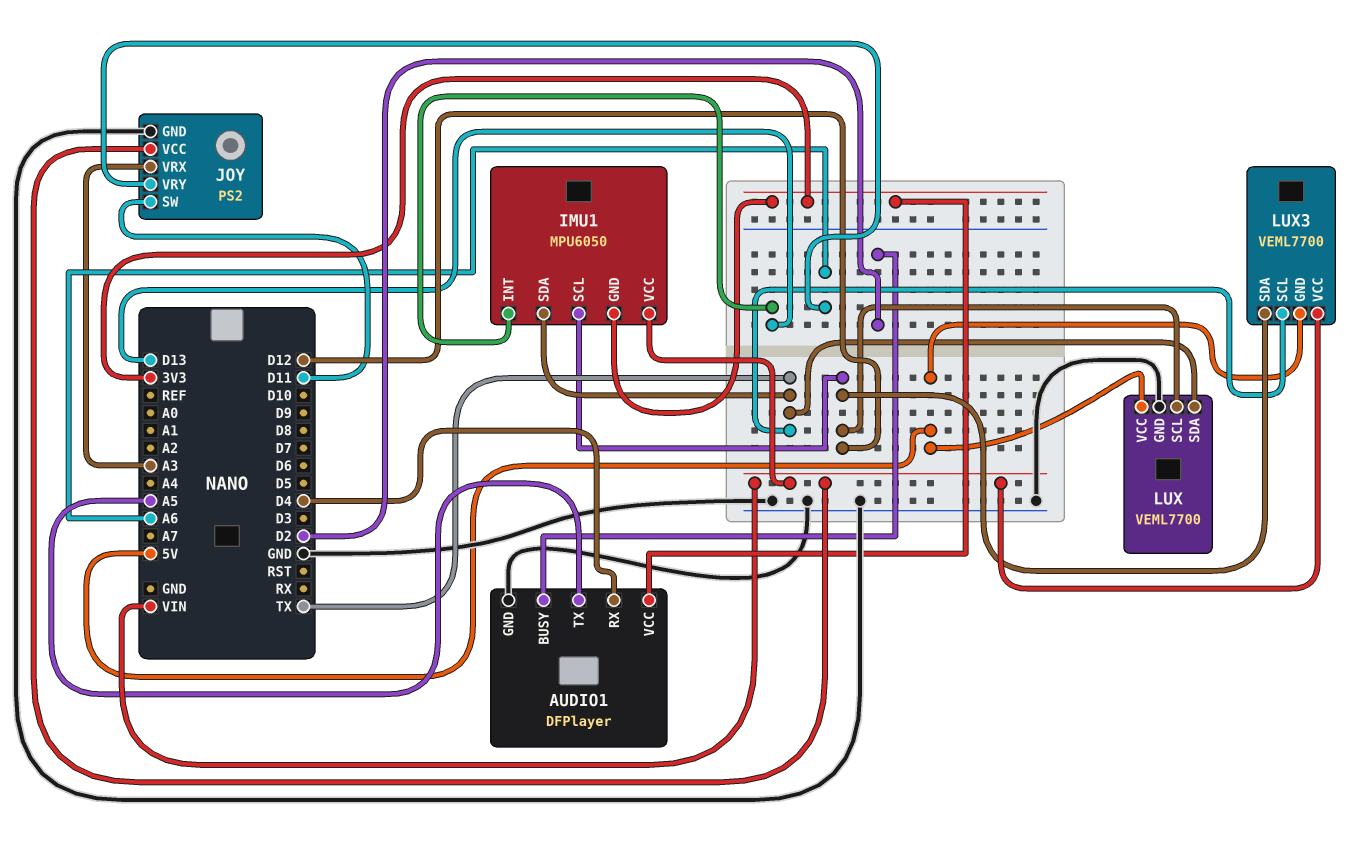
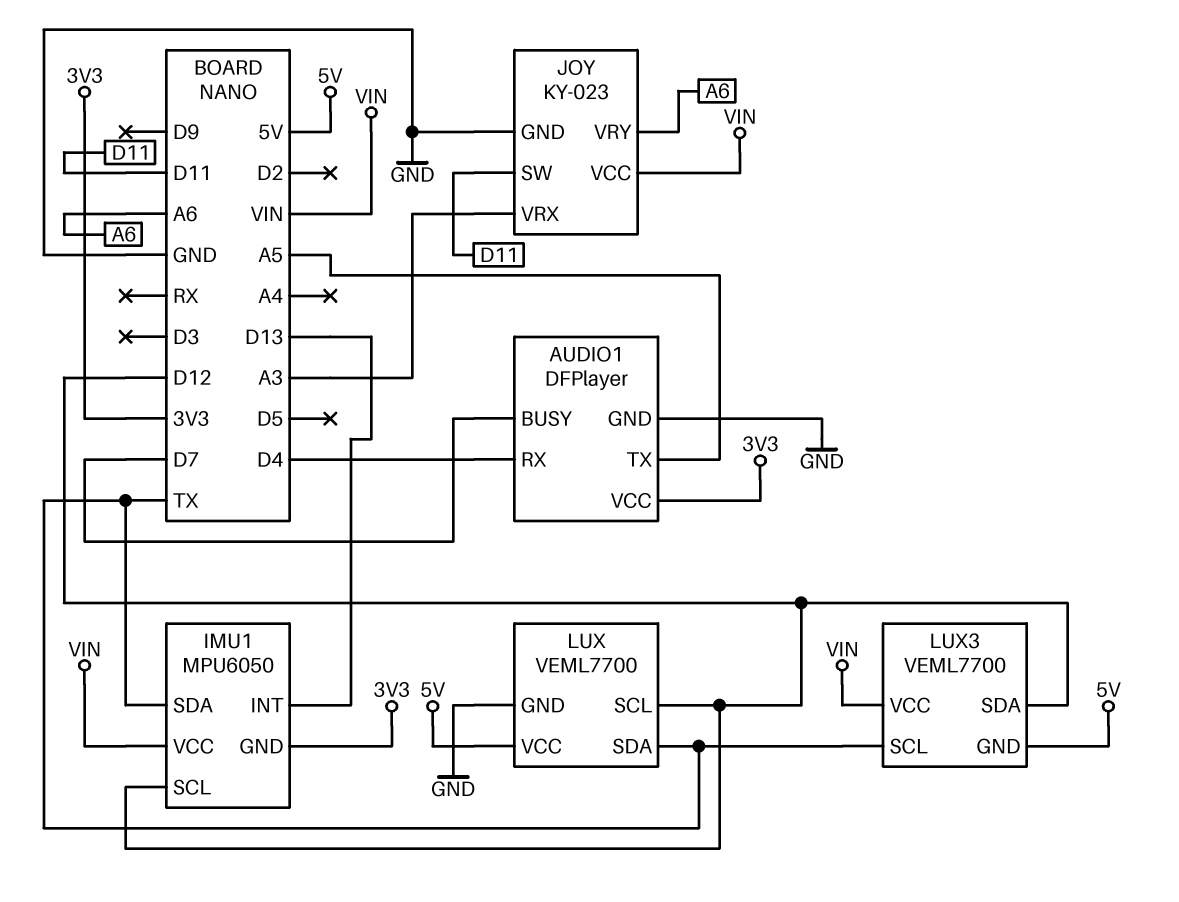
AUDIO1 pin BUSY: D2 -> D7
JOY: PS2 -> KY-023

